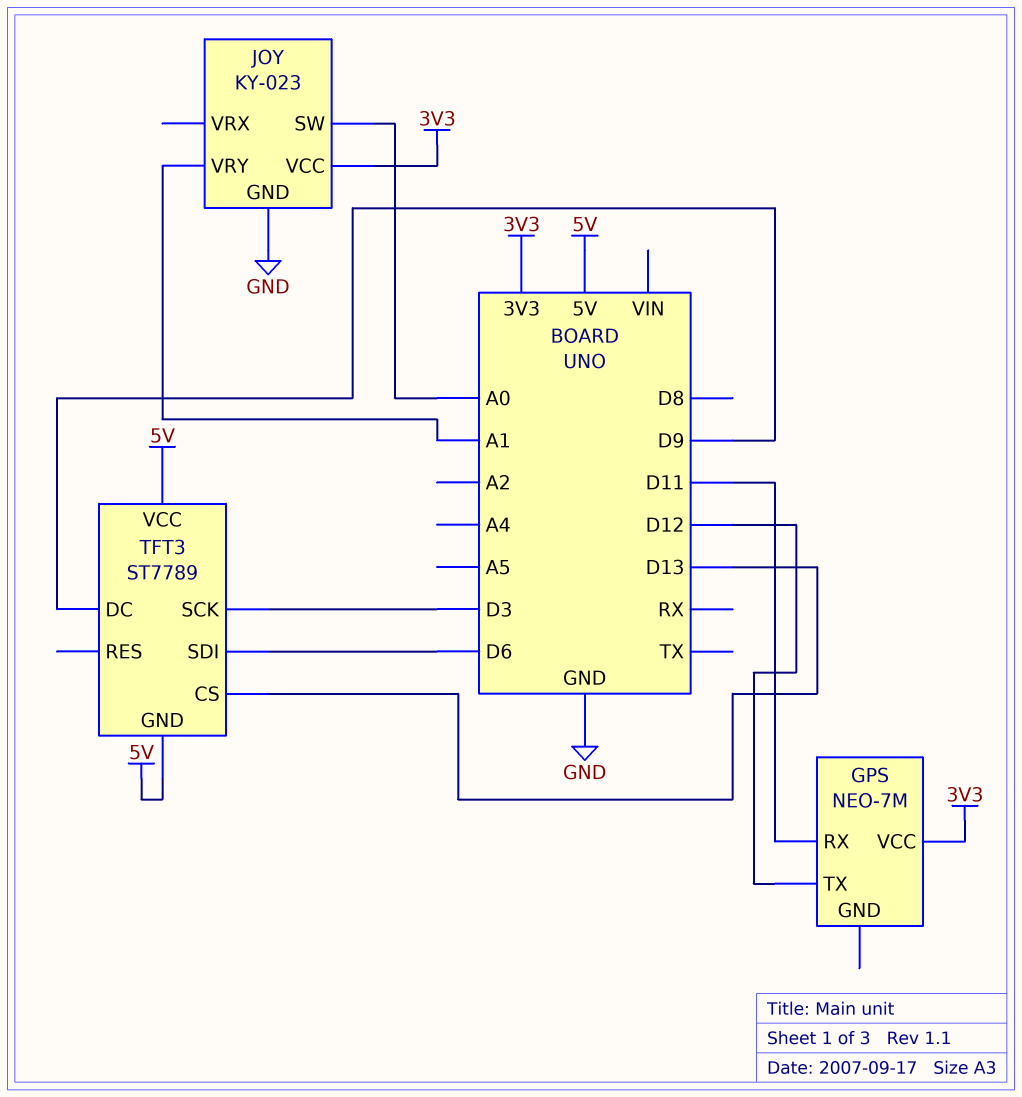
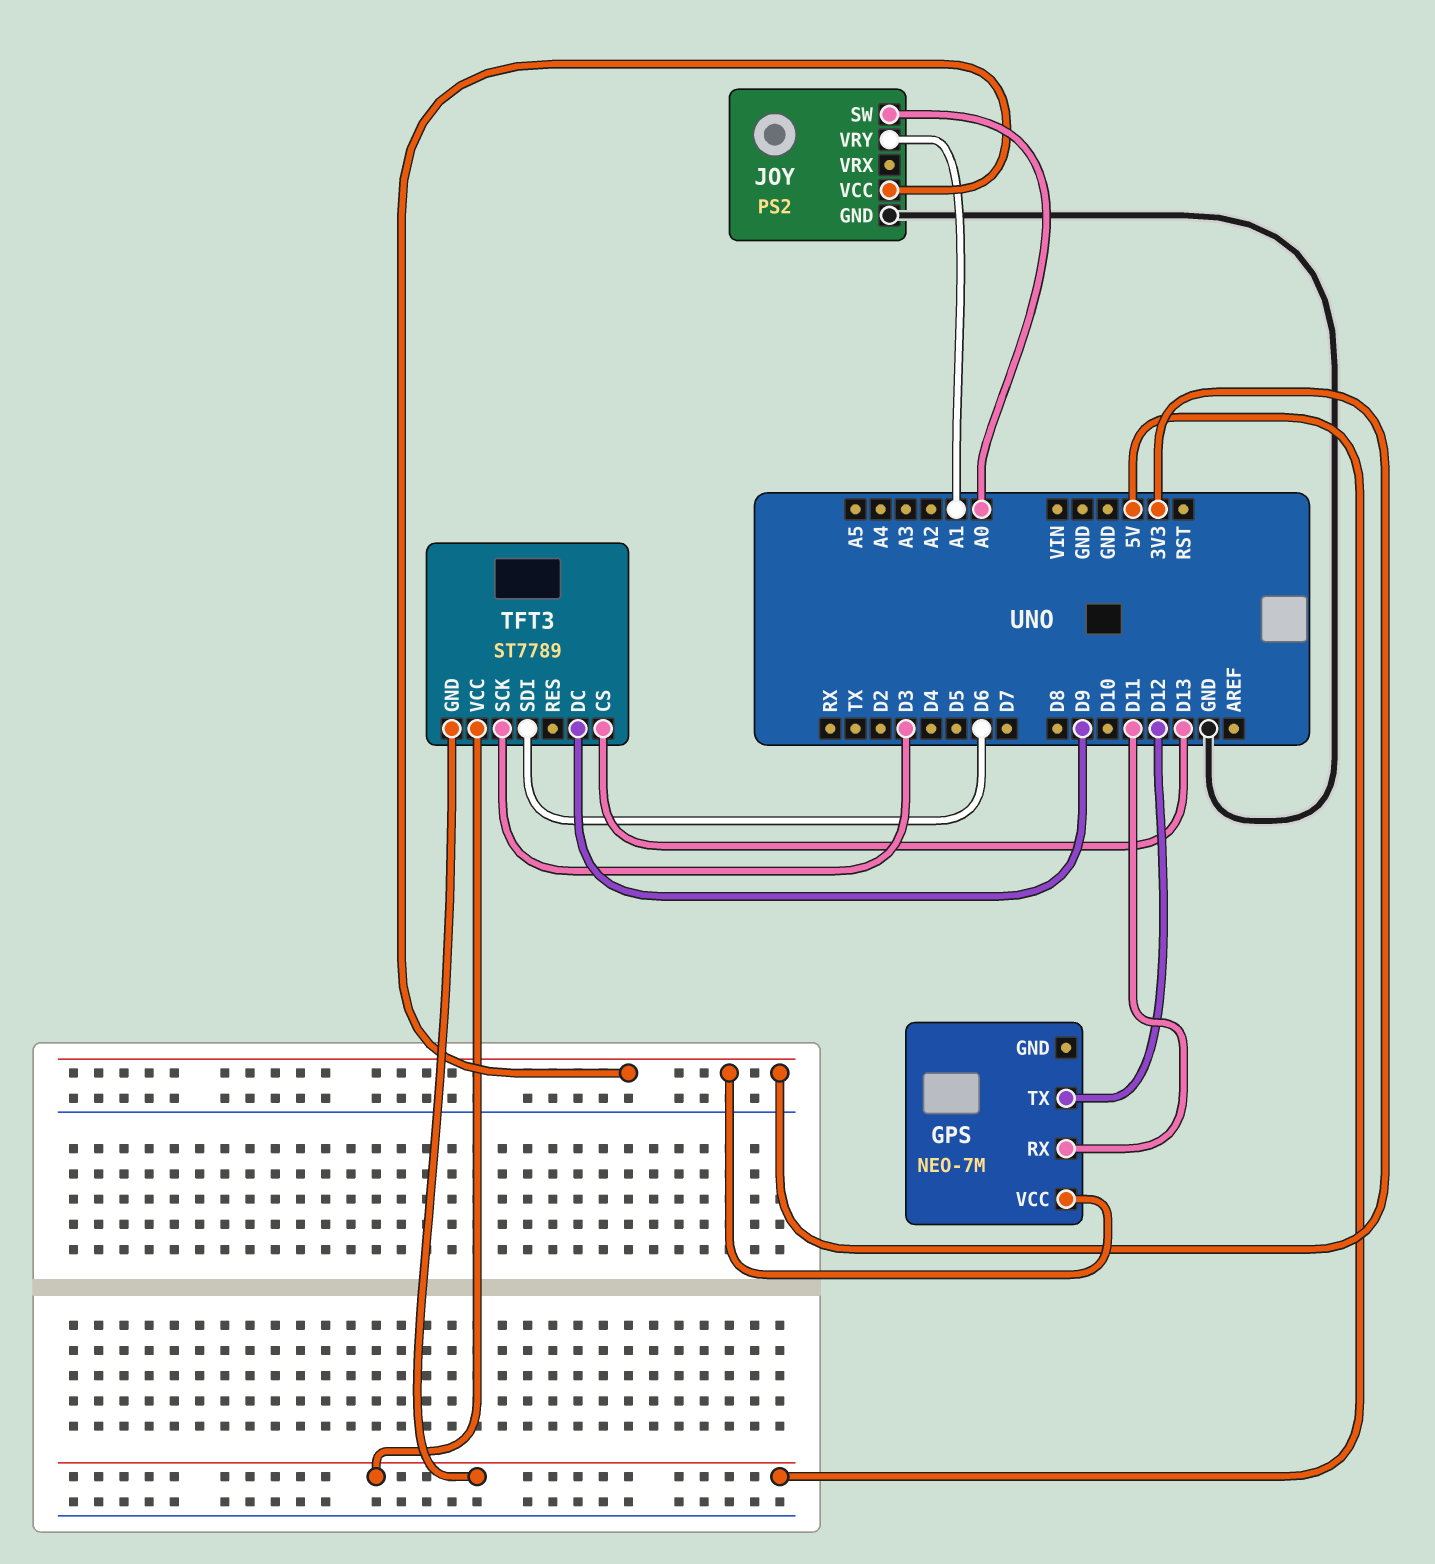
JOY: KY-023 -> PS2

